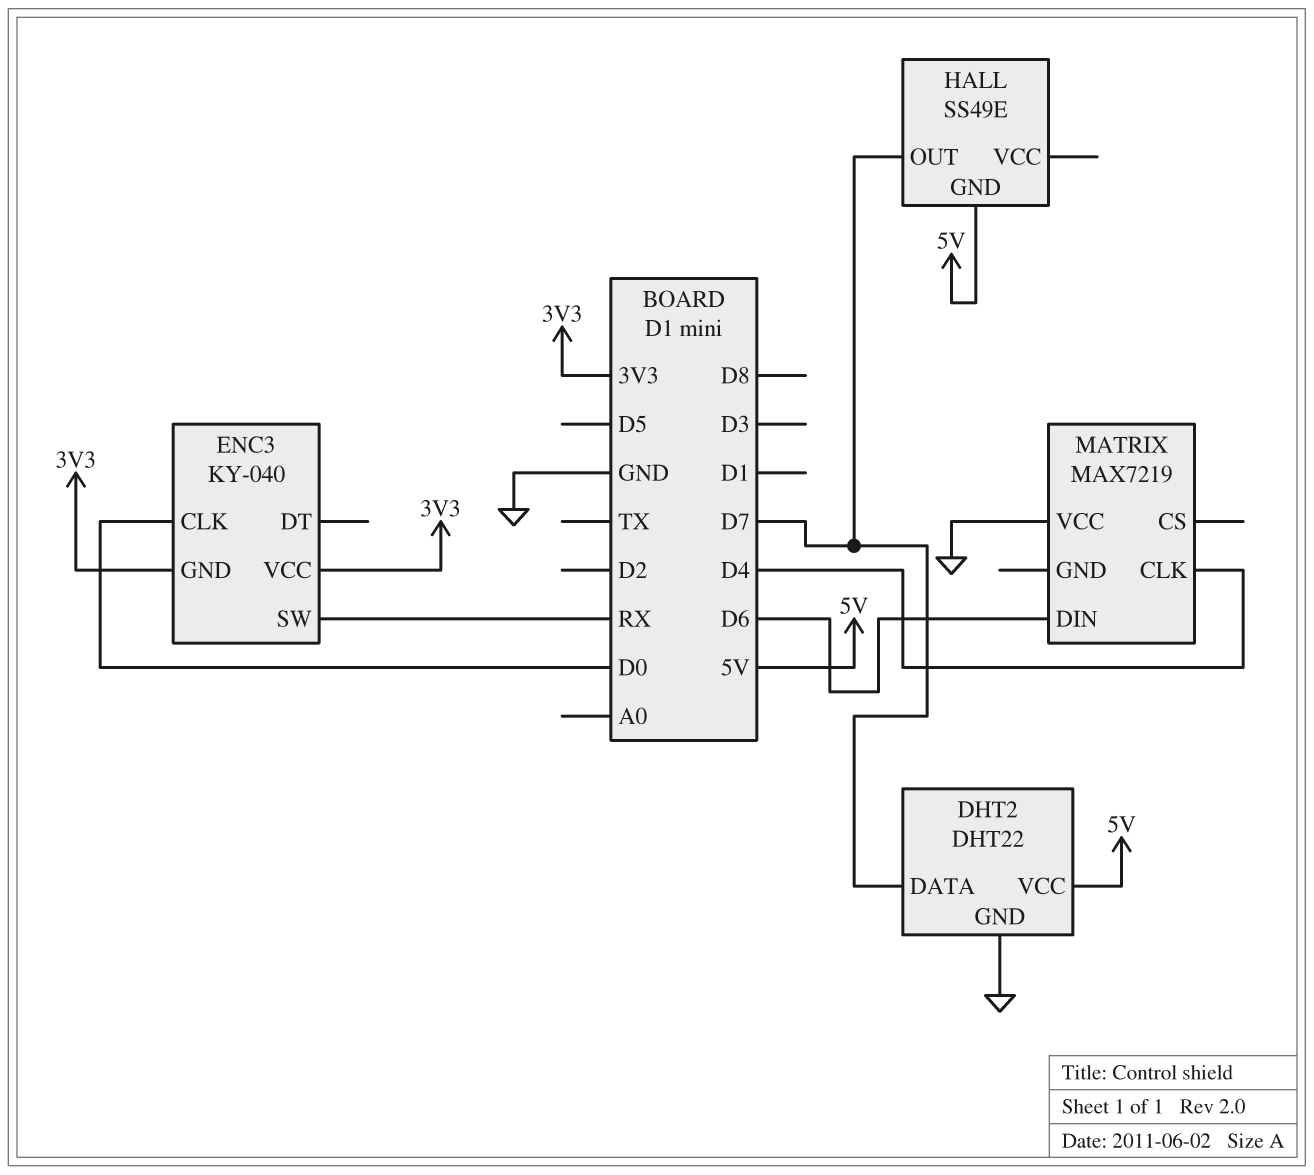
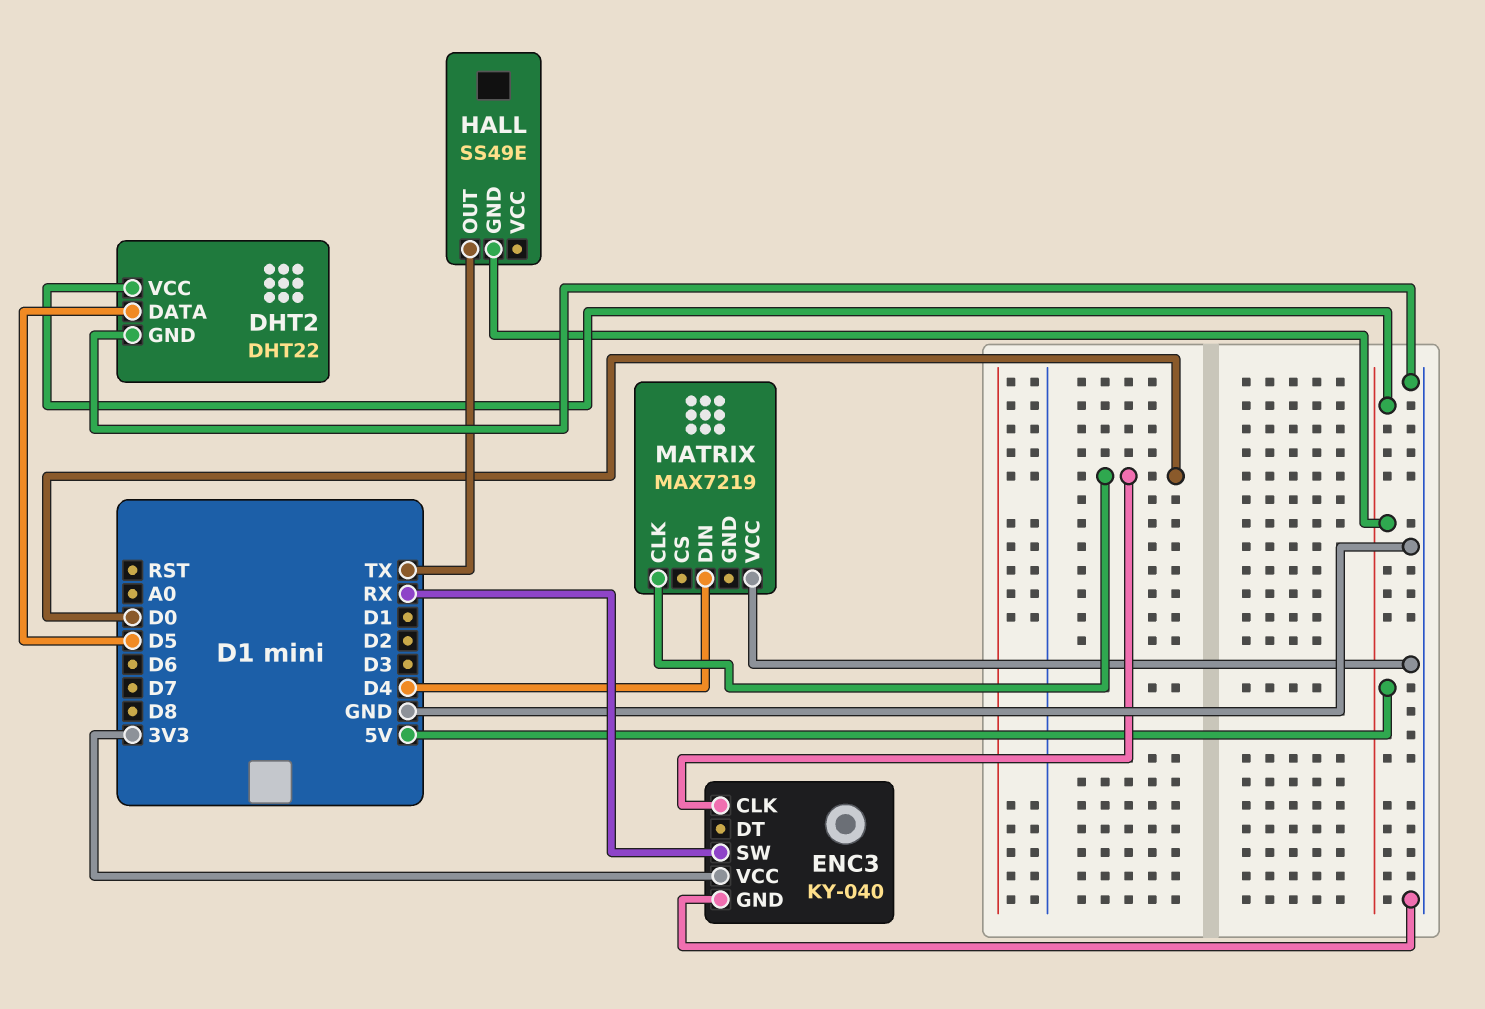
DHT2 pin DATA: D7 -> D5
ENC3 pin GND: 3V3 -> GND
HALL pin OUT: D7 -> TX
MATRIX pin CLK: D4 -> D0
MATRIX pin DIN: D6 -> D4

